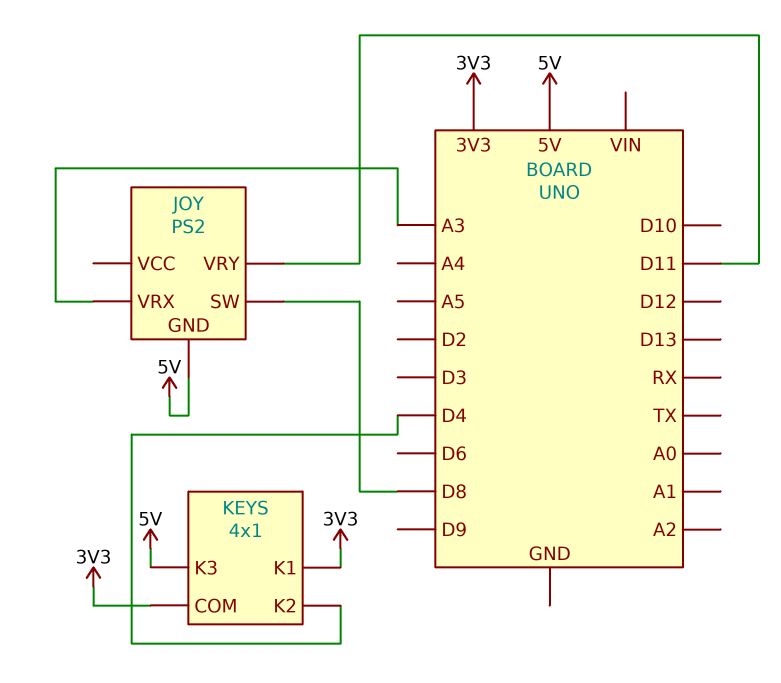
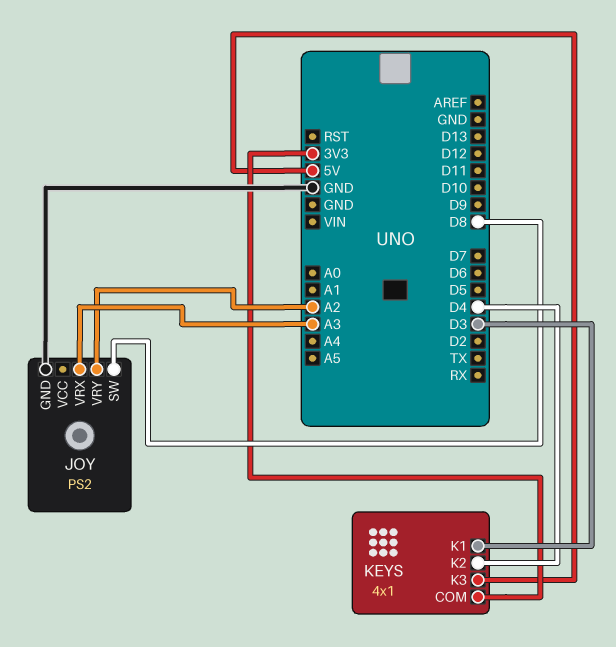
JOY pin GND: 5V -> GND
JOY pin VRY: D11 -> A2
KEYS pin K1: 3V3 -> D3

